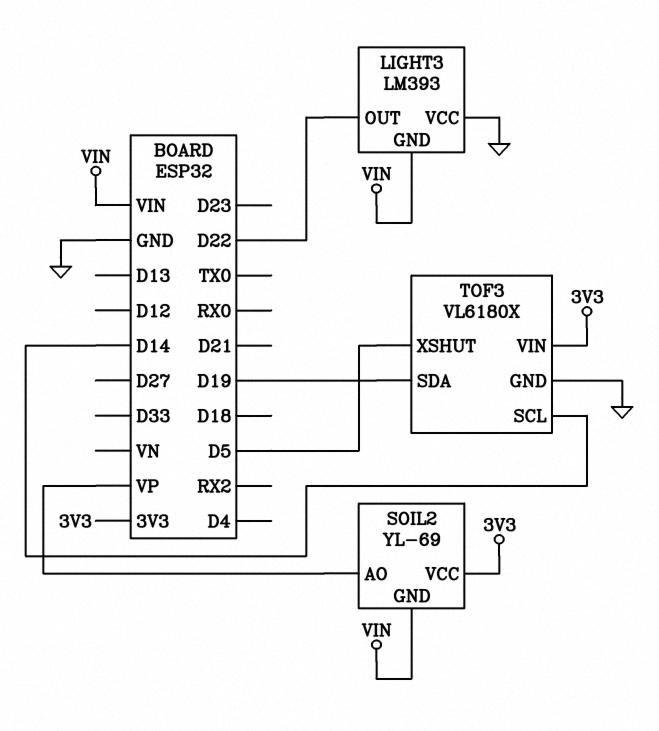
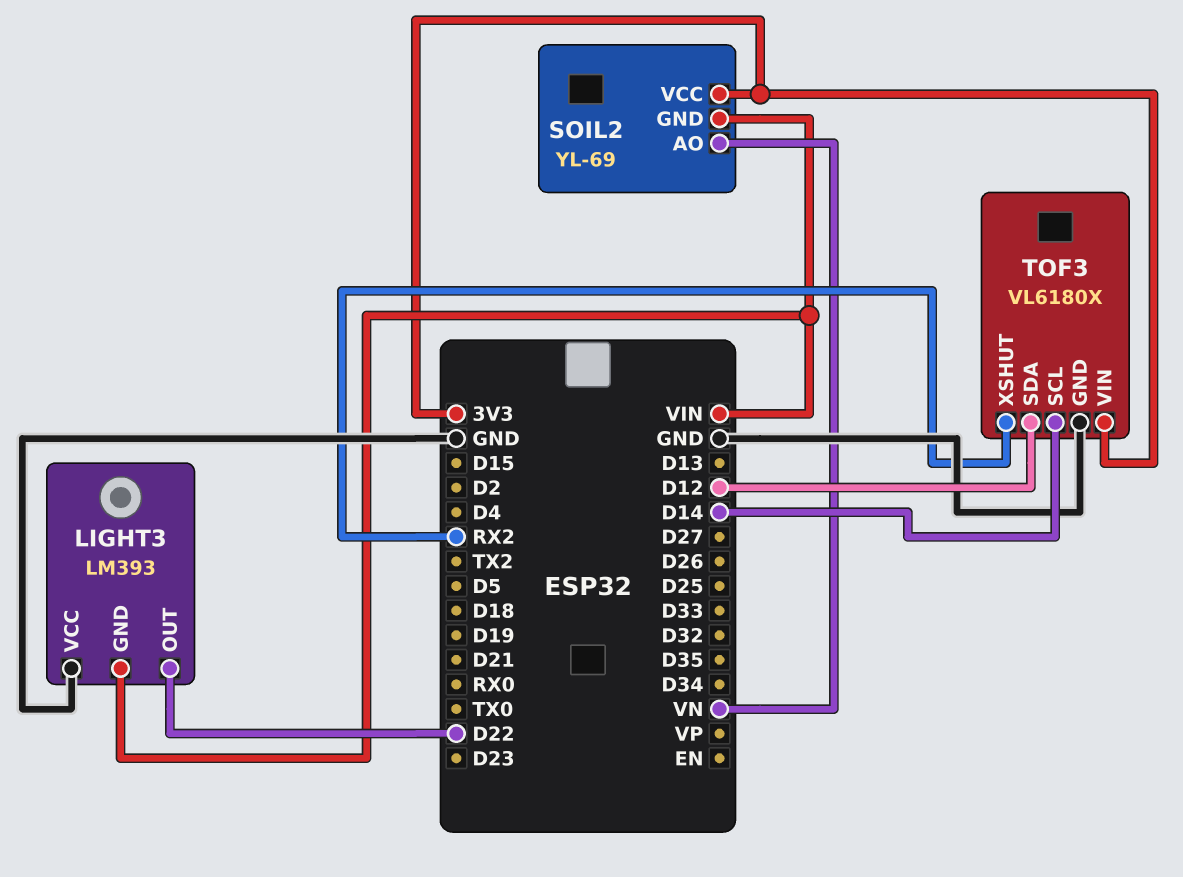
SOIL2 pin AO: VP -> VN
TOF3 pin SDA: D19 -> D12
TOF3 pin XSHUT: D5 -> RX2

